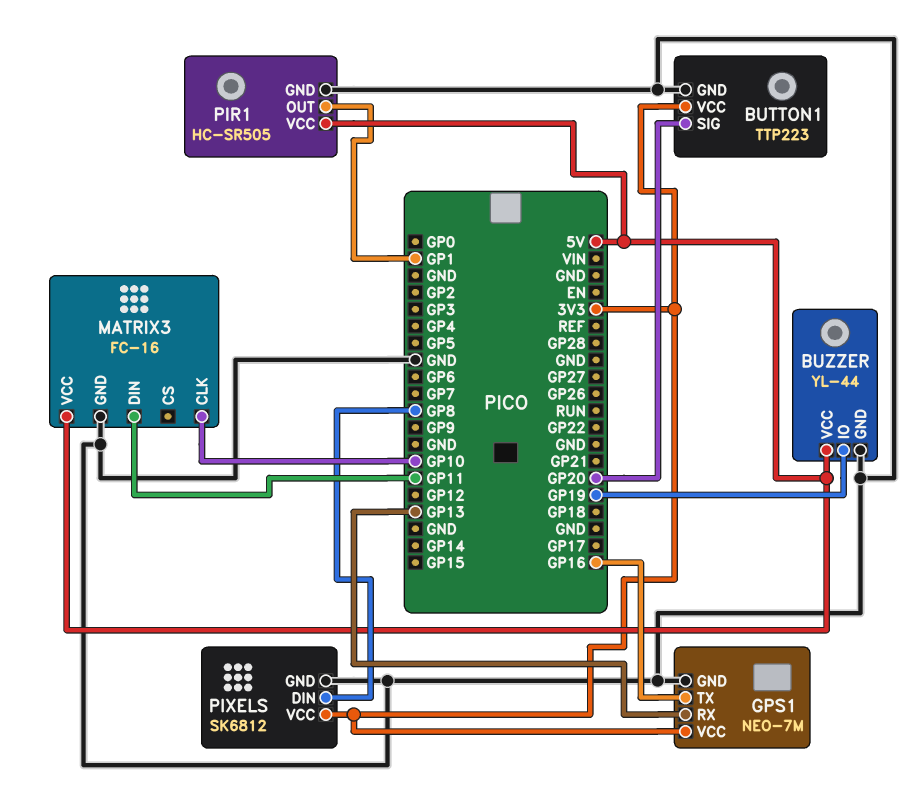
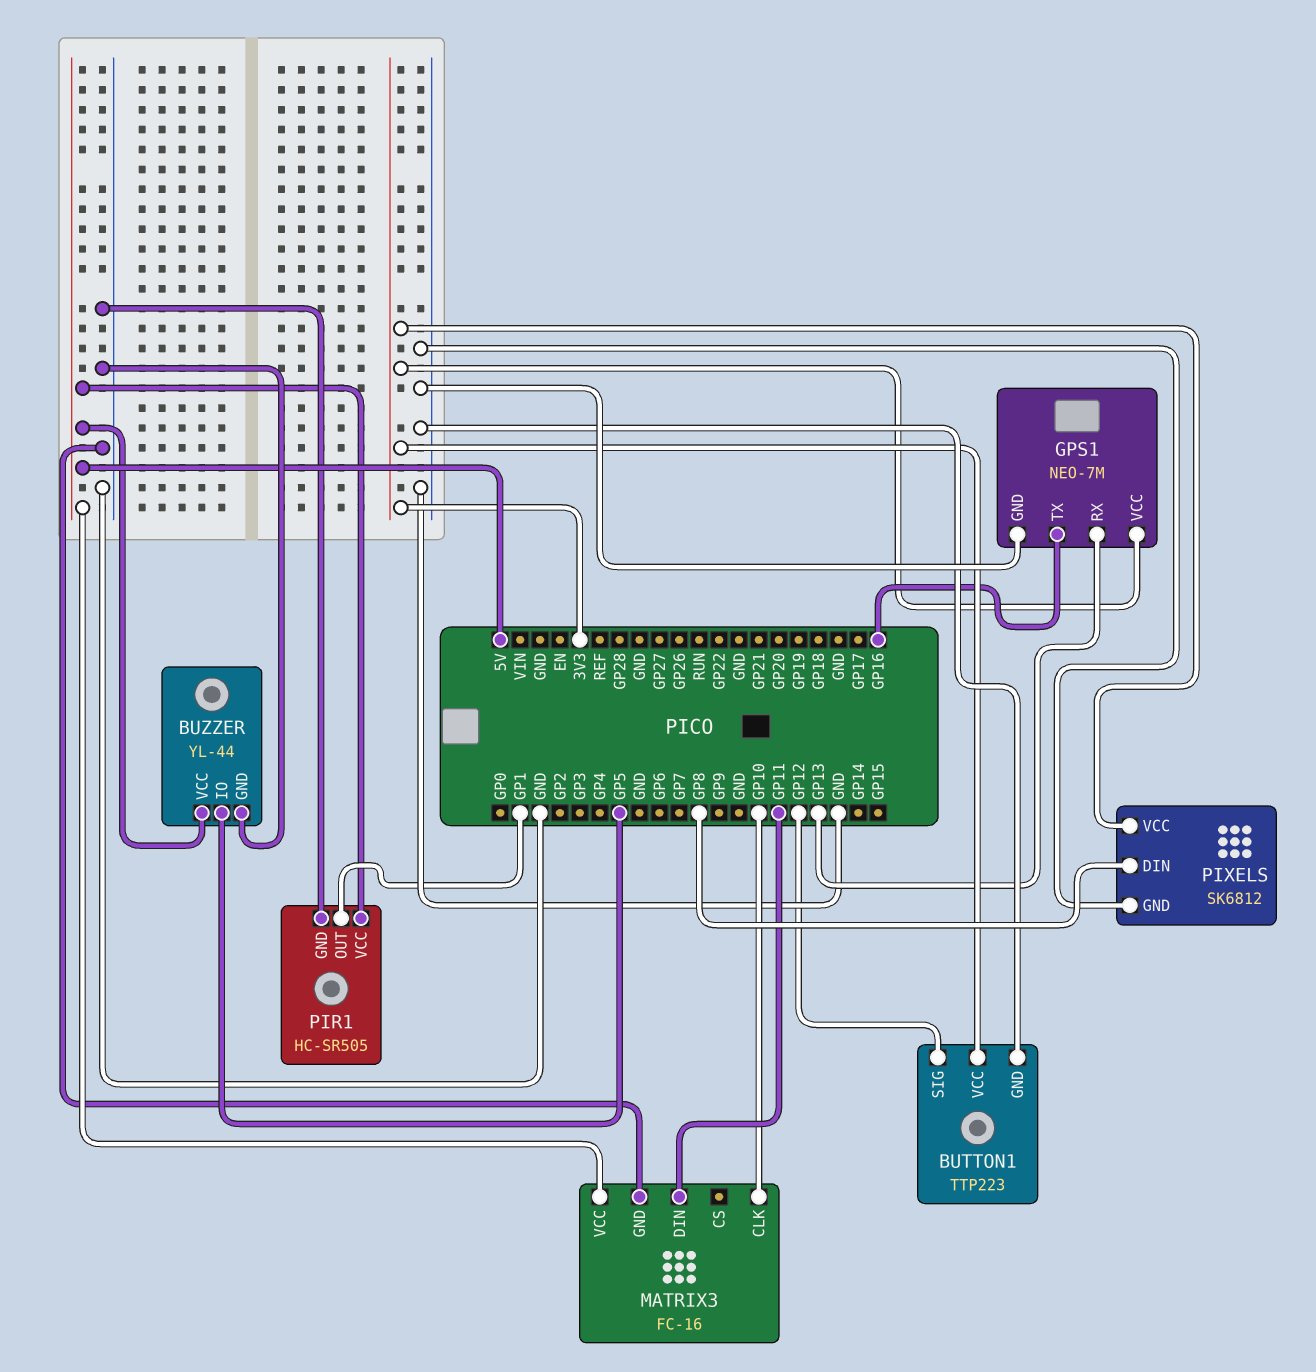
BUTTON1 pin SIG: GP20 -> GP12
BUZZER pin IO: GP19 -> GP5

